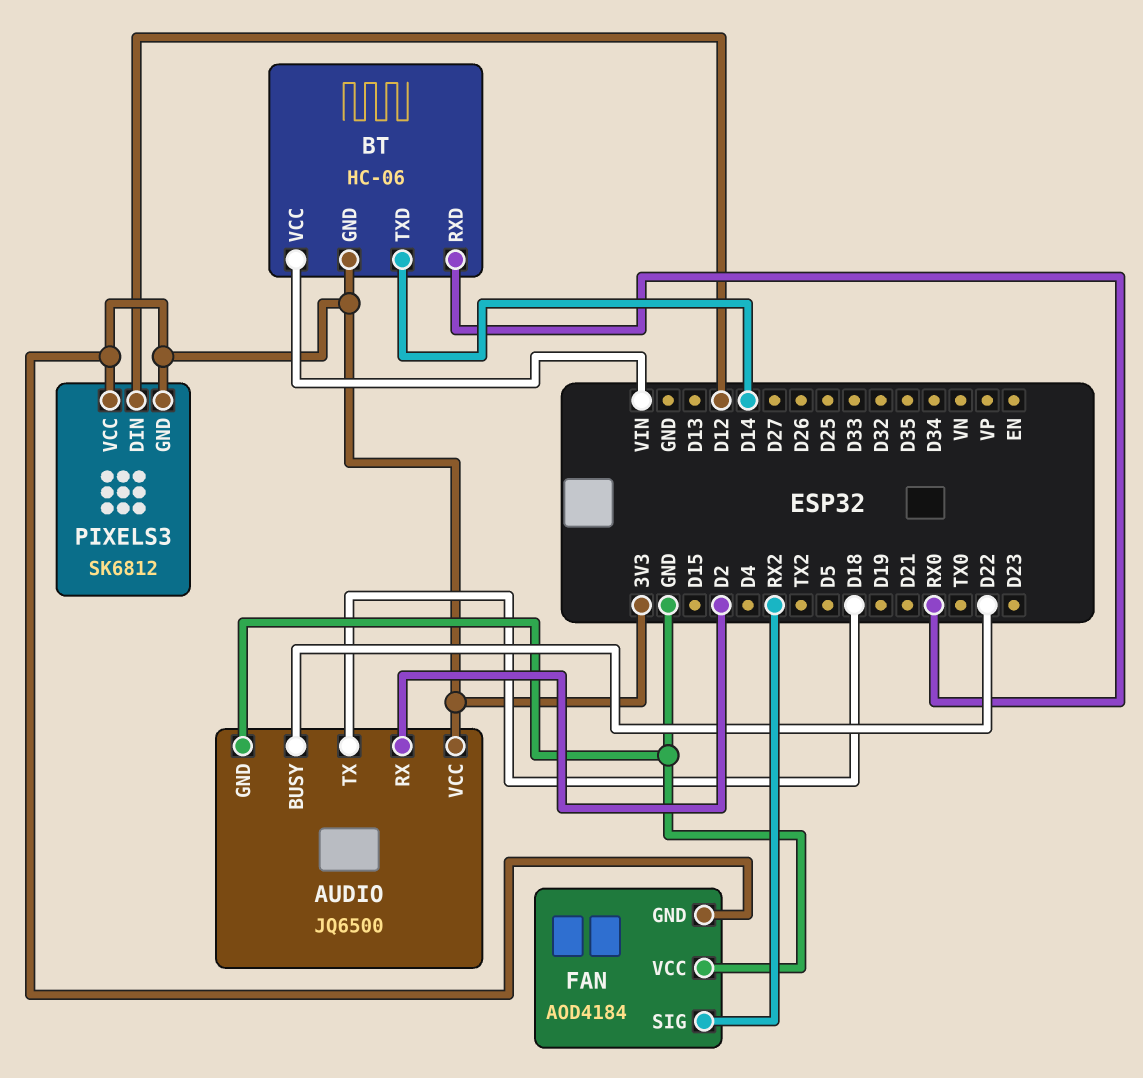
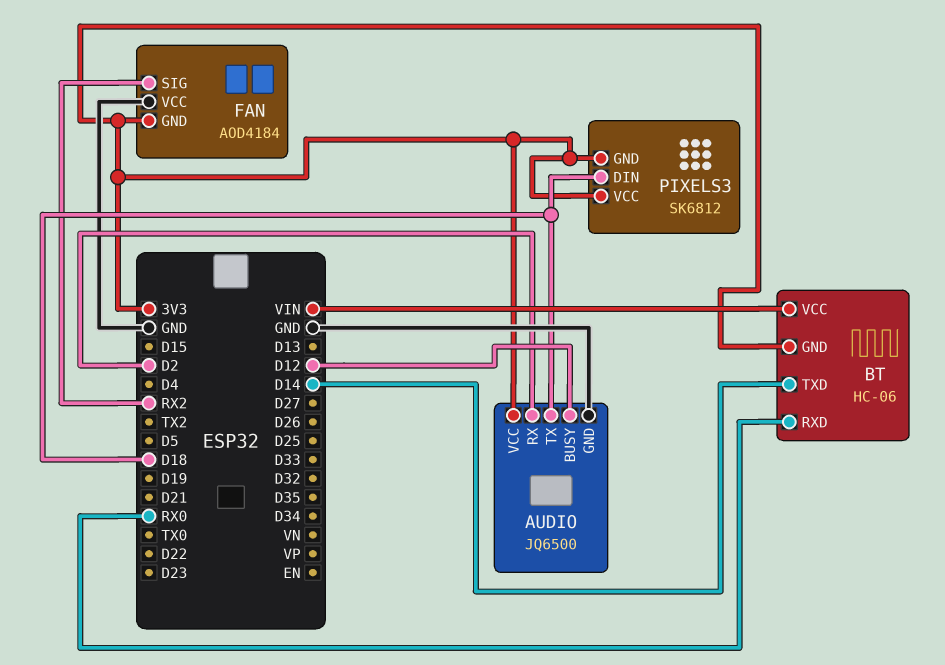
AUDIO pin BUSY: D22 -> D12
PIXELS3 pin DIN: D12 -> D18

